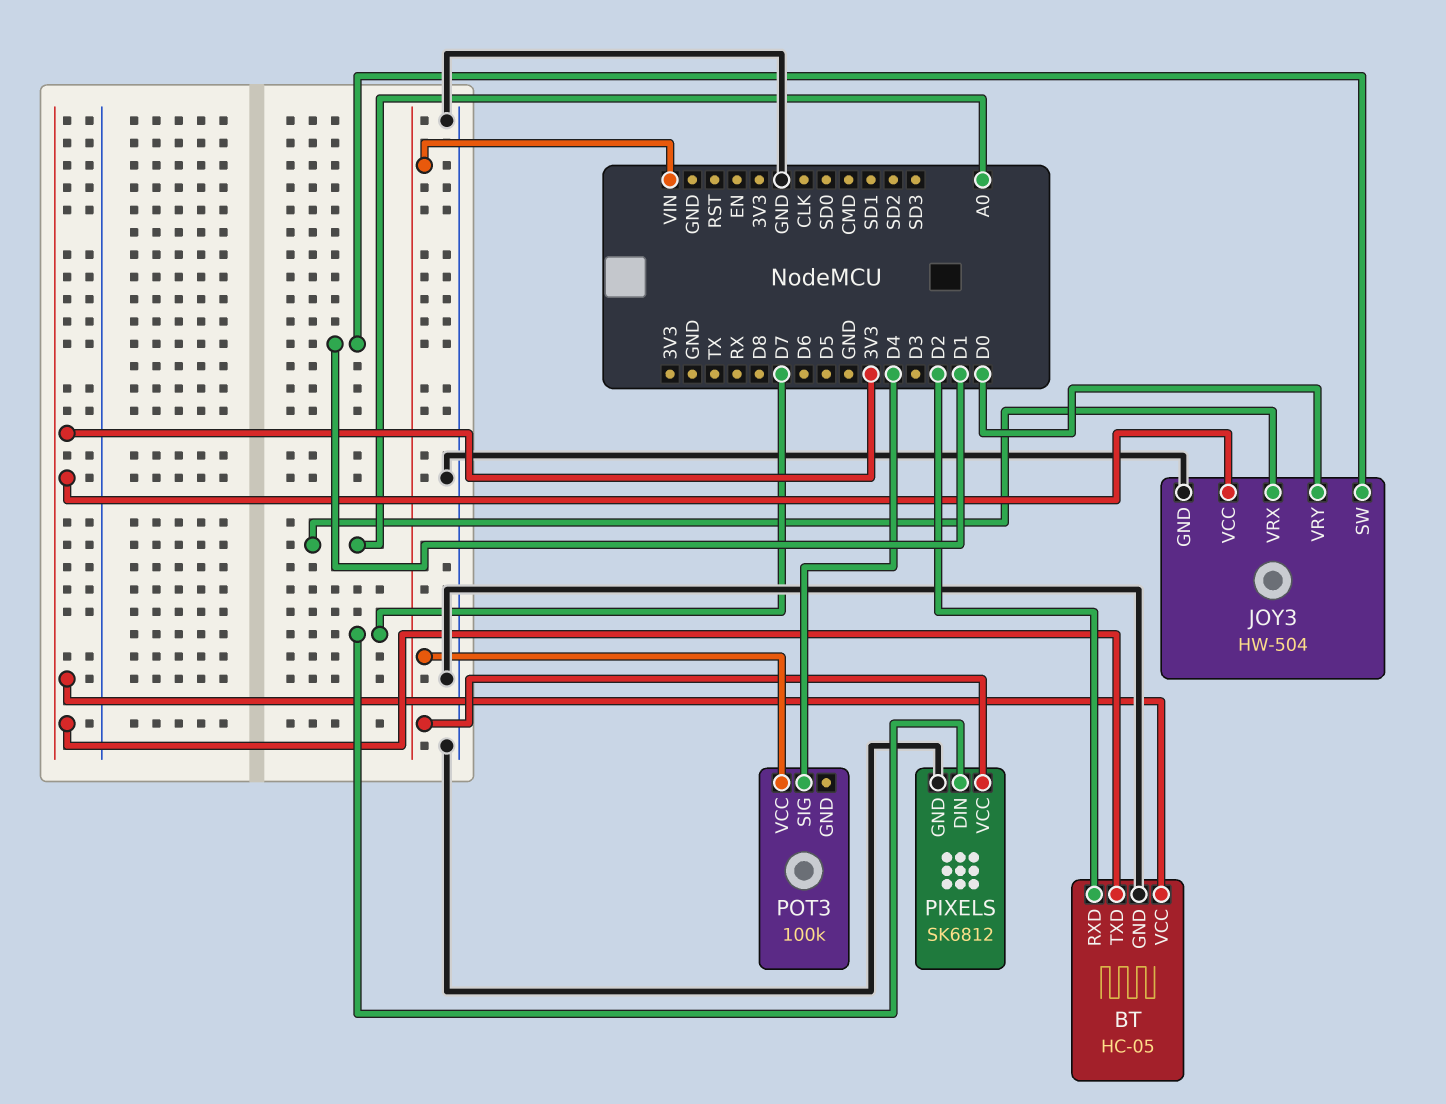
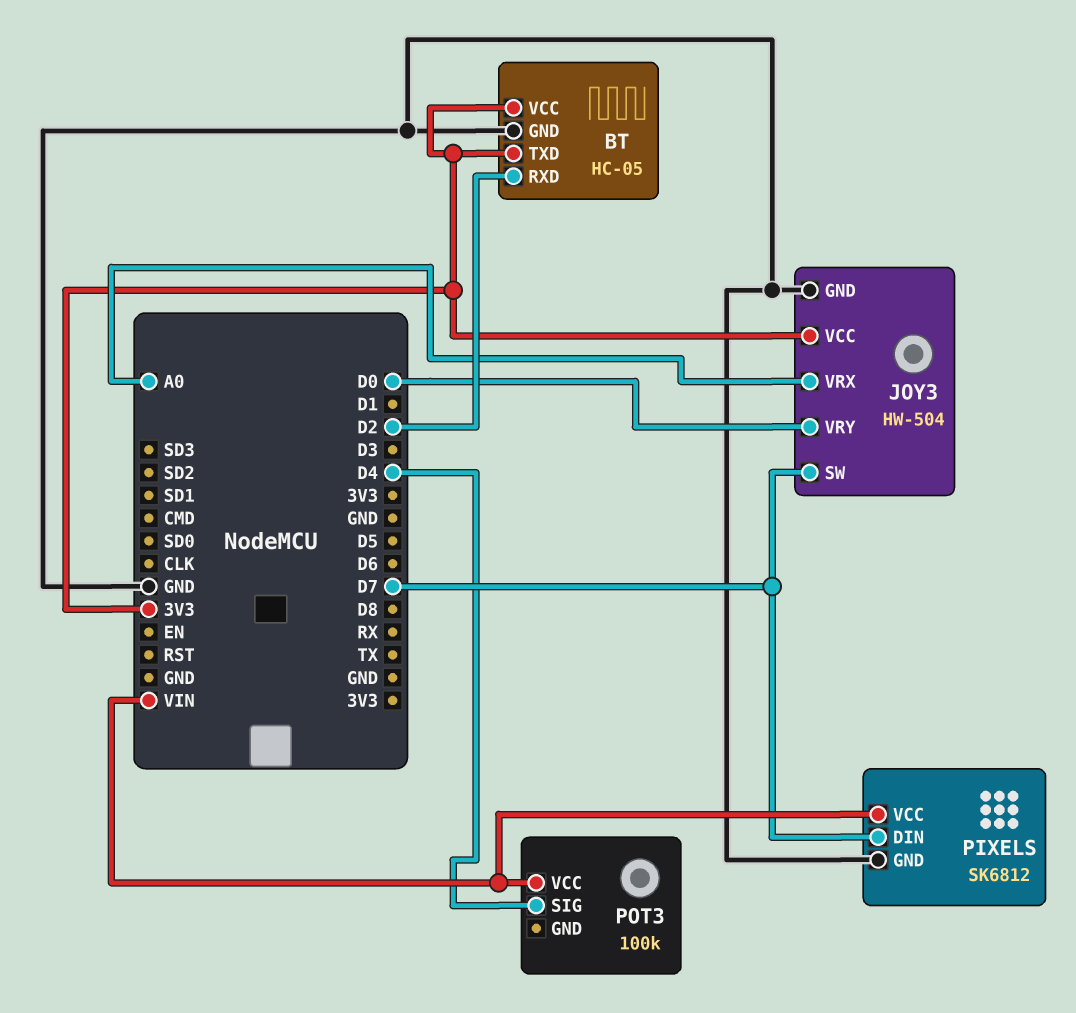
JOY3 pin SW: D1 -> D7

